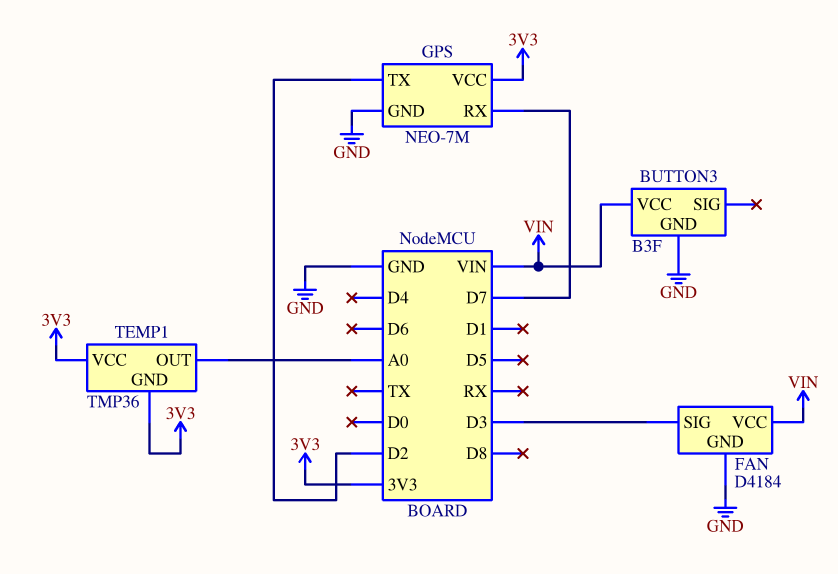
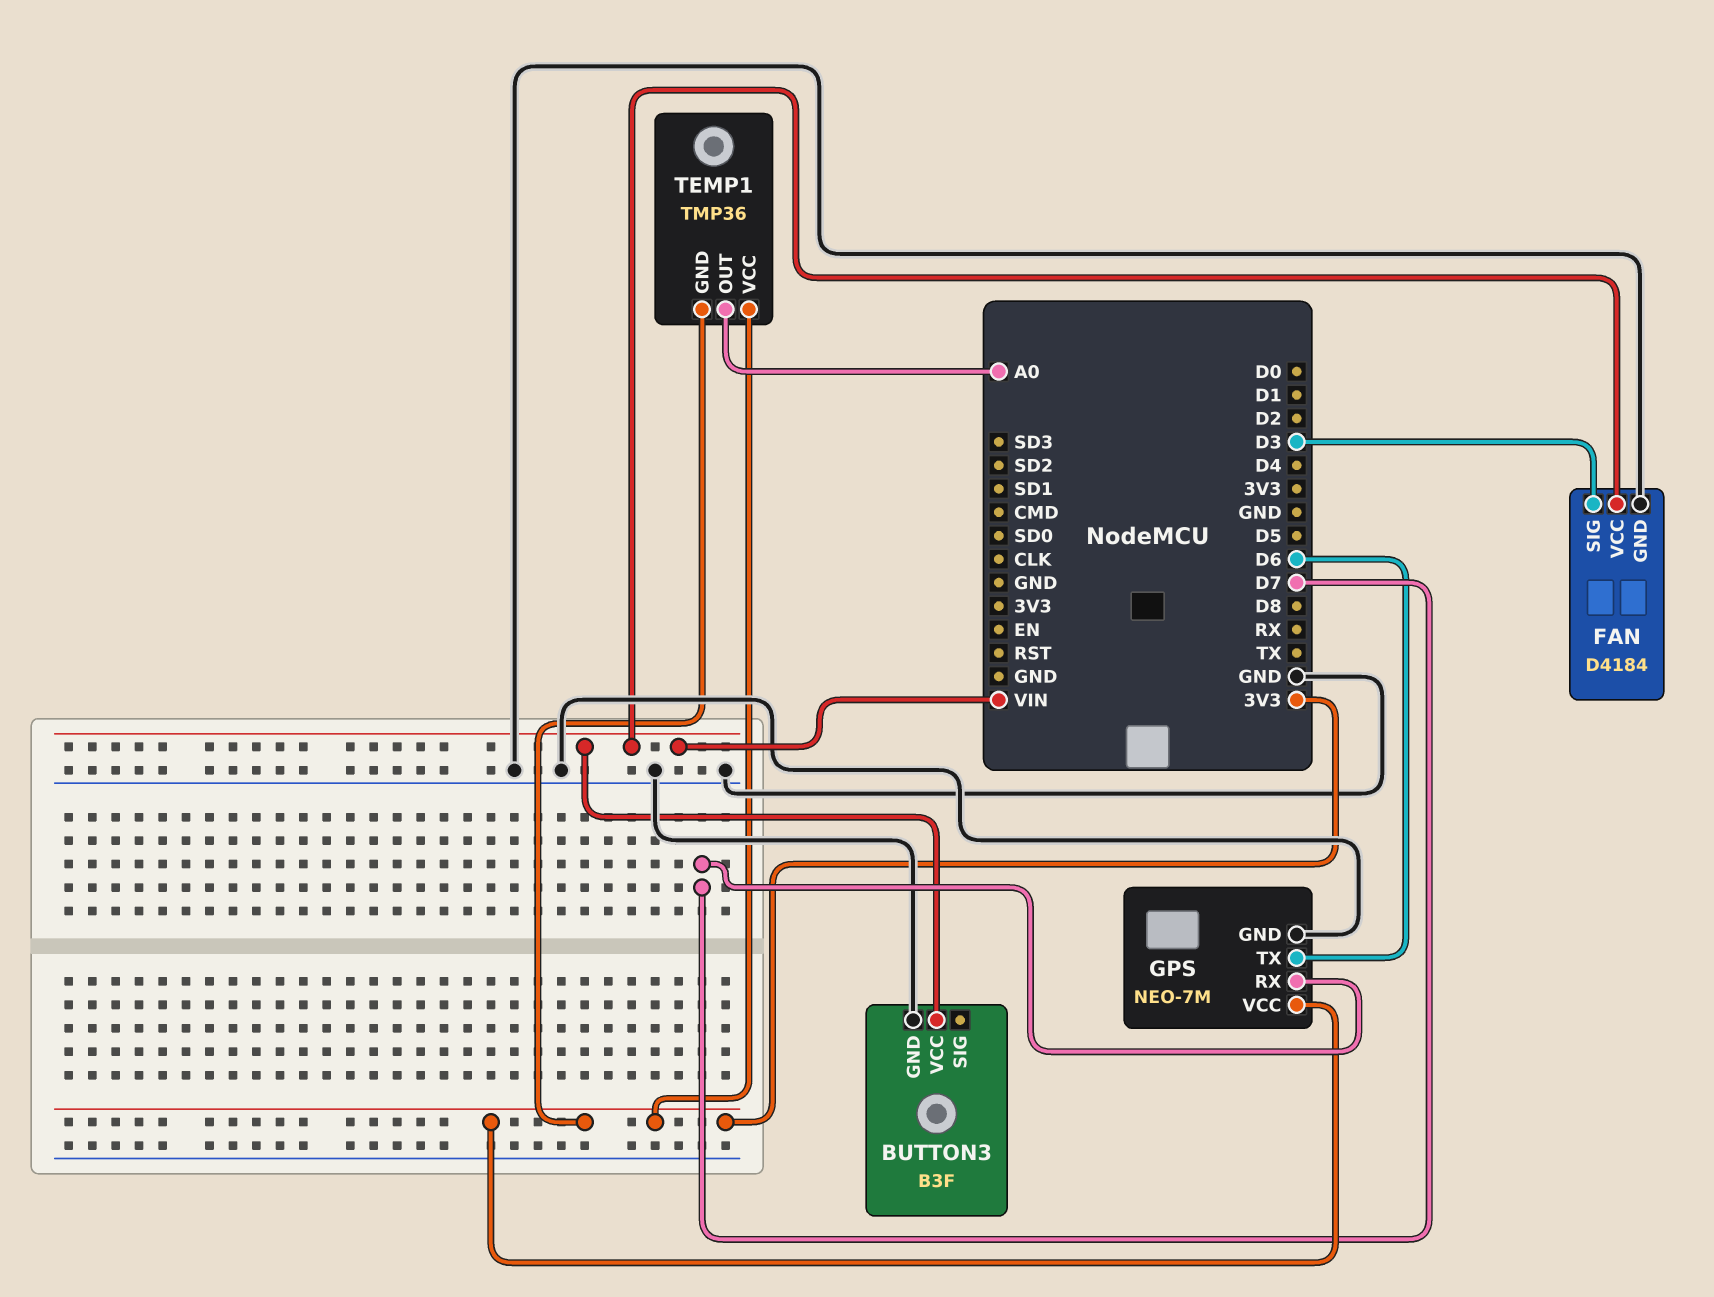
GPS pin TX: D2 -> D6

